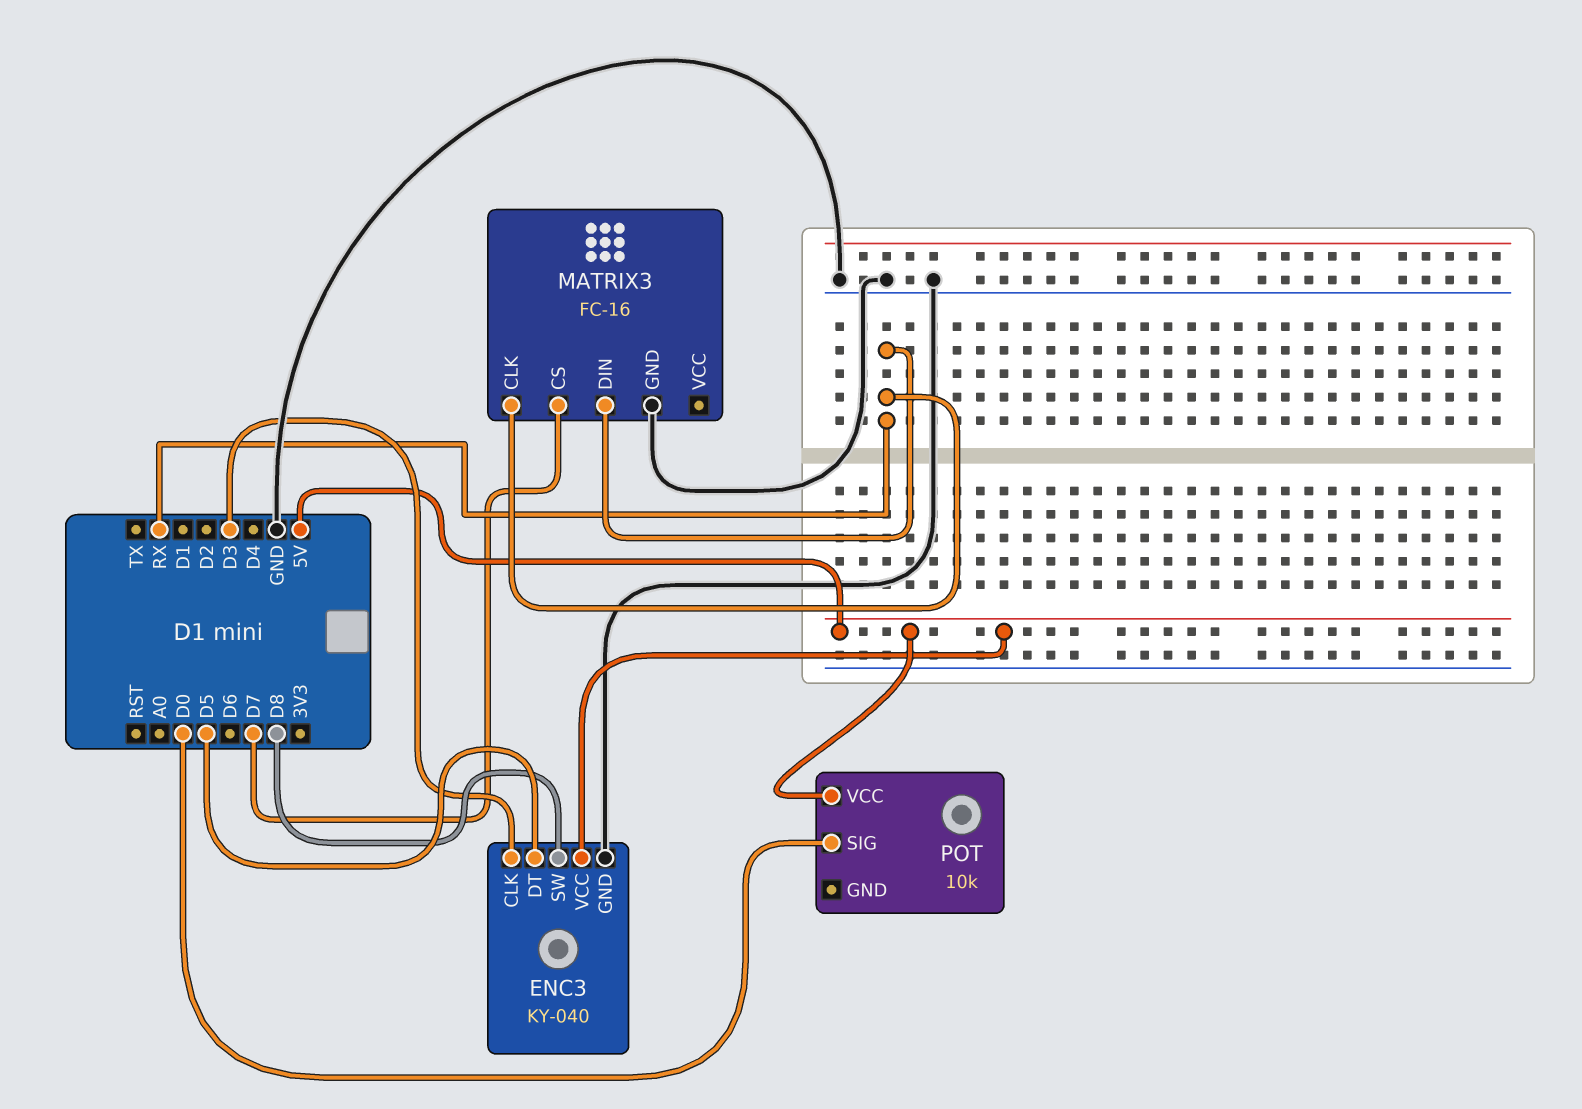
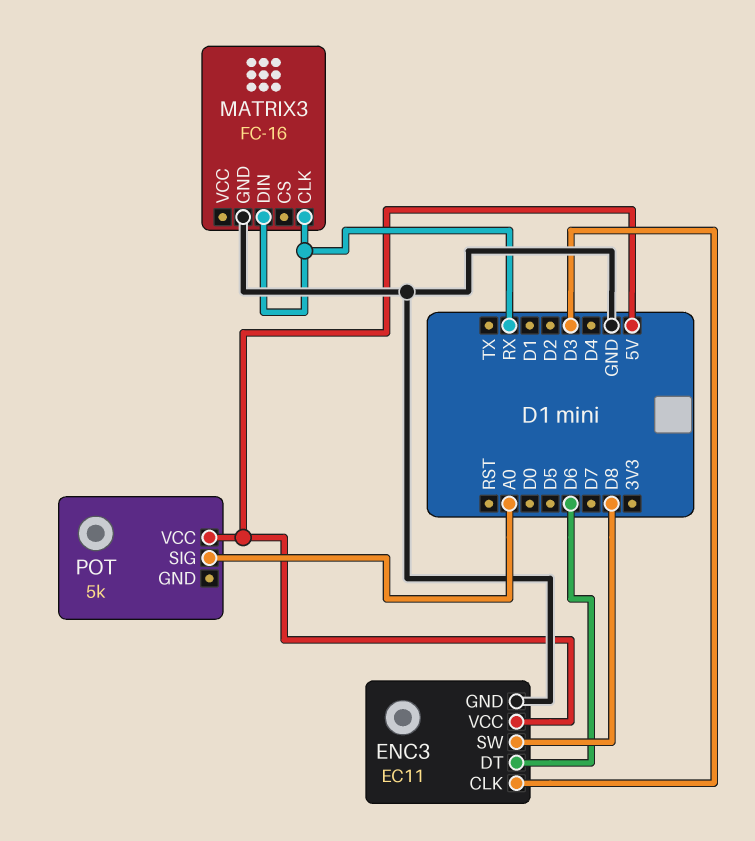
ENC3: KY-040 -> EC11
ENC3 pin DT: D5 -> D6
MATRIX3 pin CS: D7 -> none
POT: 10k -> 5k
POT pin SIG: D0 -> A0

